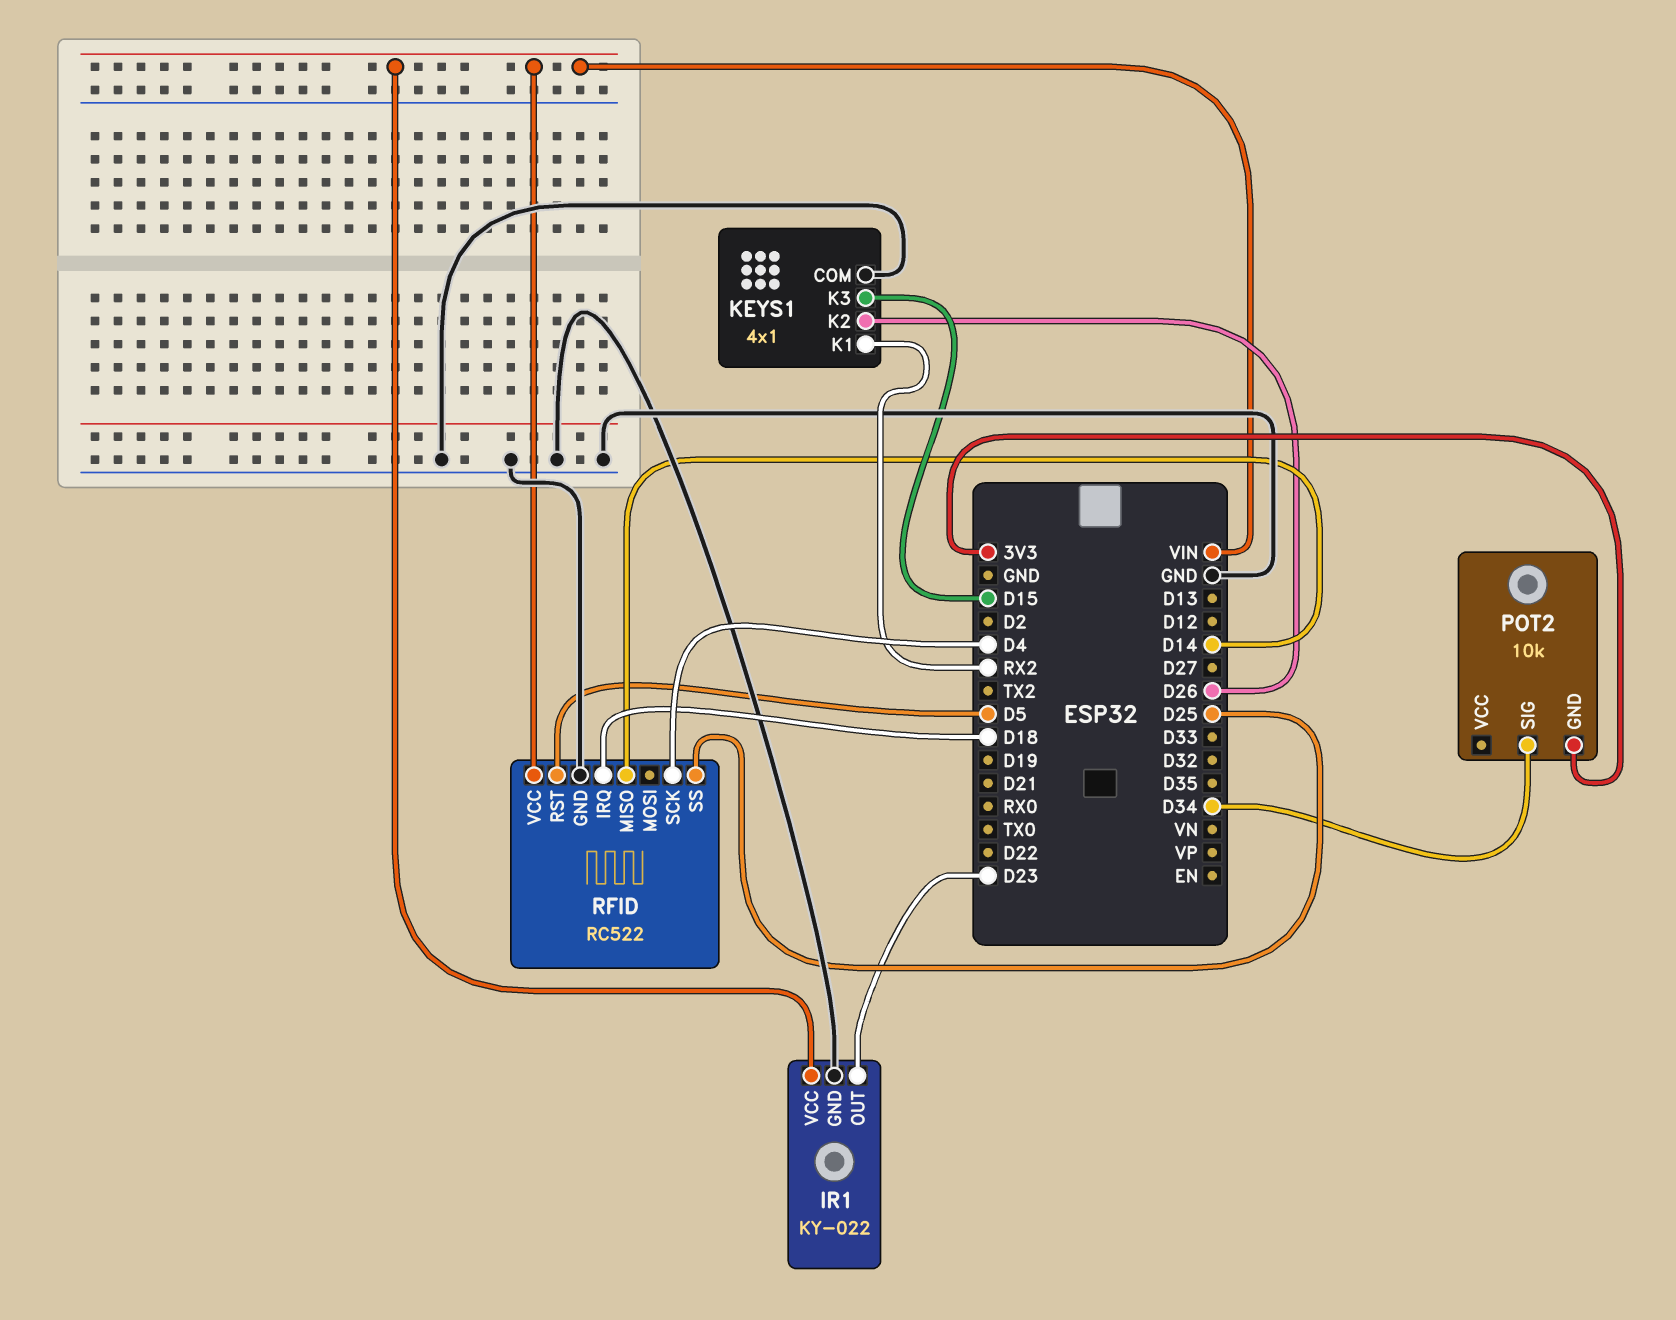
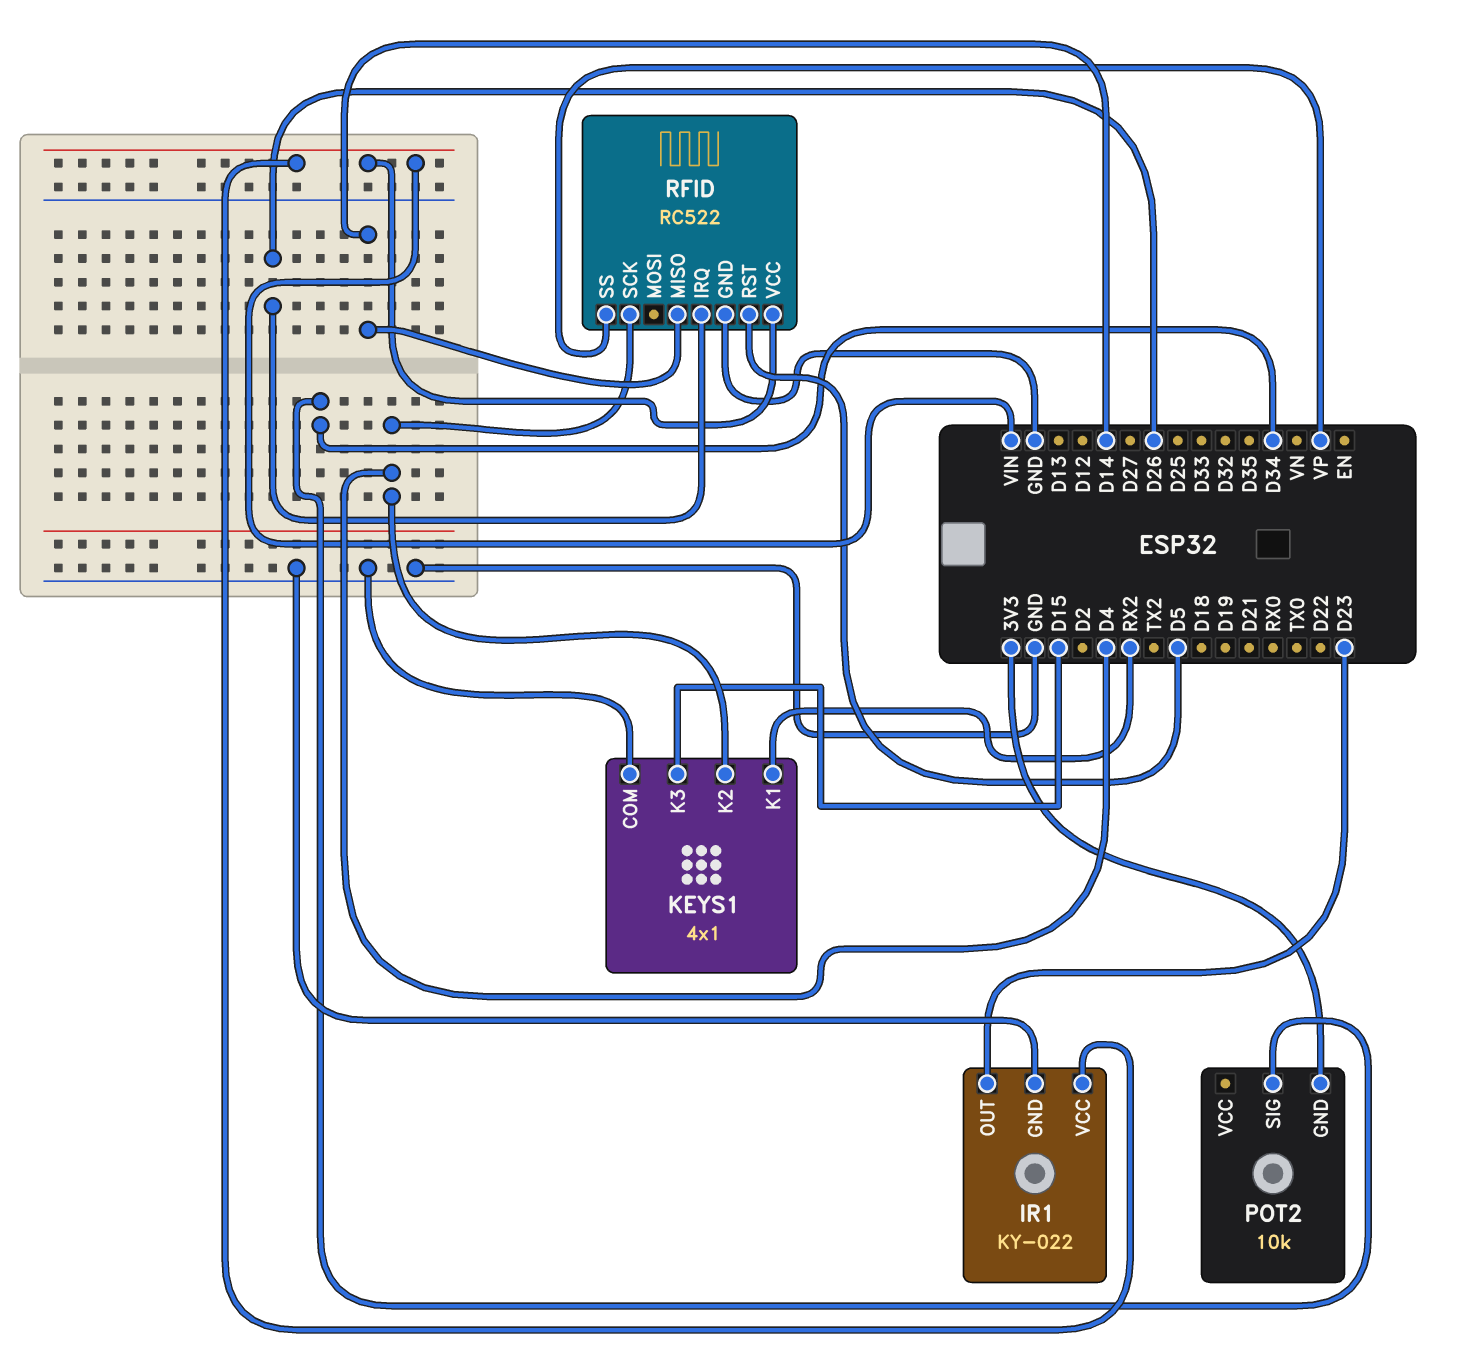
KEYS1 pin K2: D26 -> D4
RFID pin IRQ: D18 -> D26
RFID pin SS: D25 -> VP

